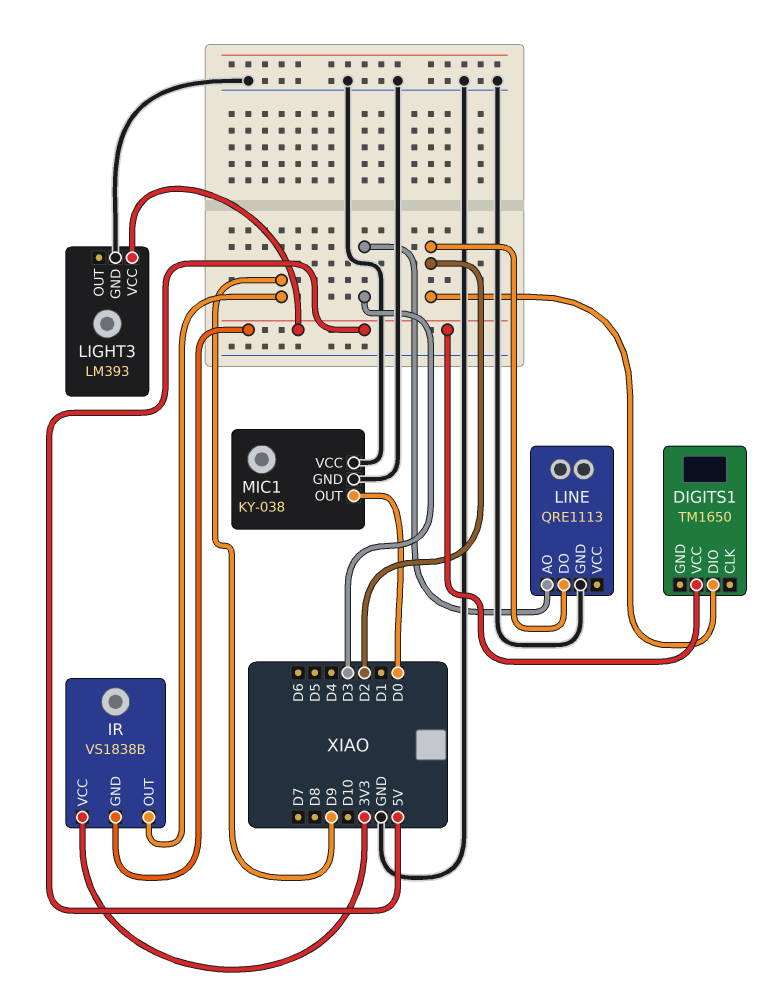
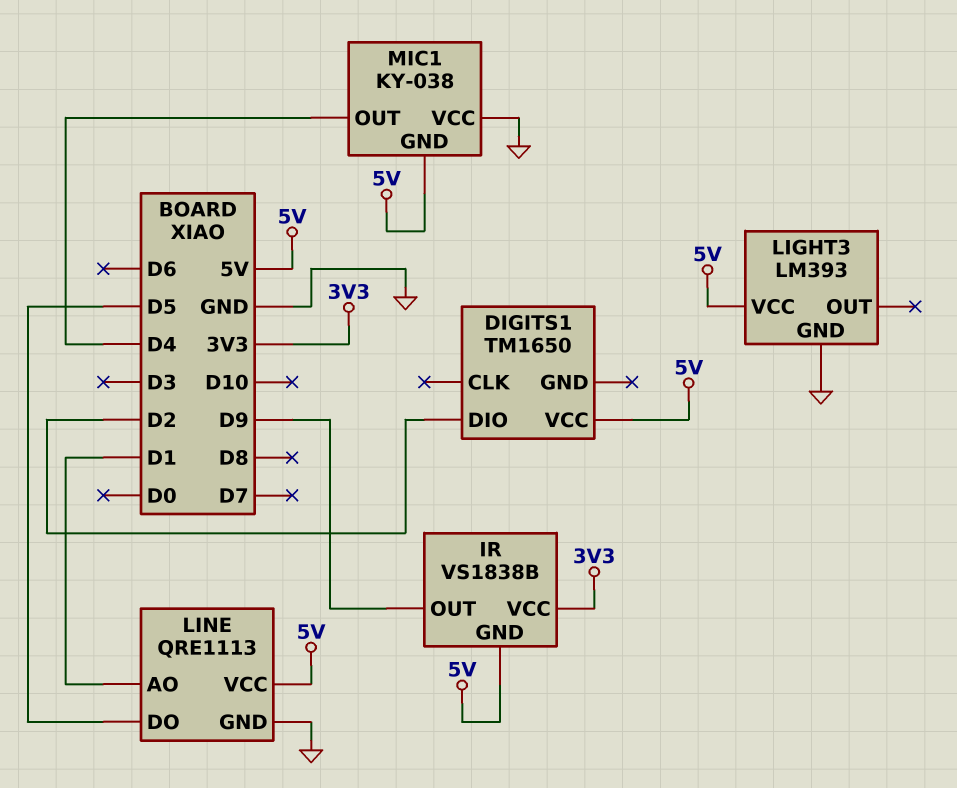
LINE pin AO: D3 -> D1
LINE pin DO: D2 -> D5
LINE pin VCC: none -> 5V
MIC1 pin GND: GND -> 5V
MIC1 pin OUT: D0 -> D4

